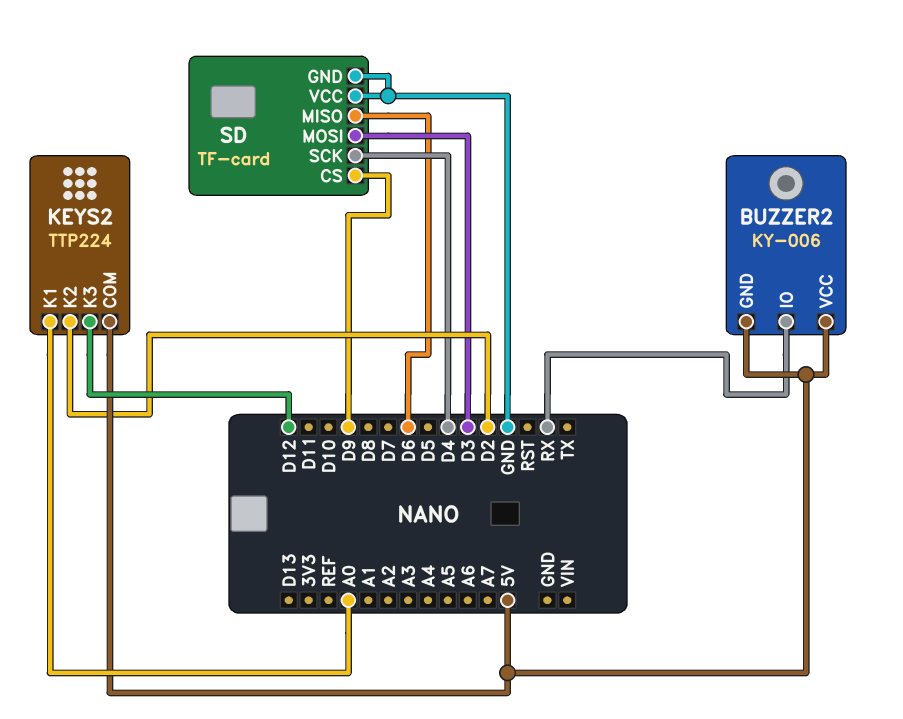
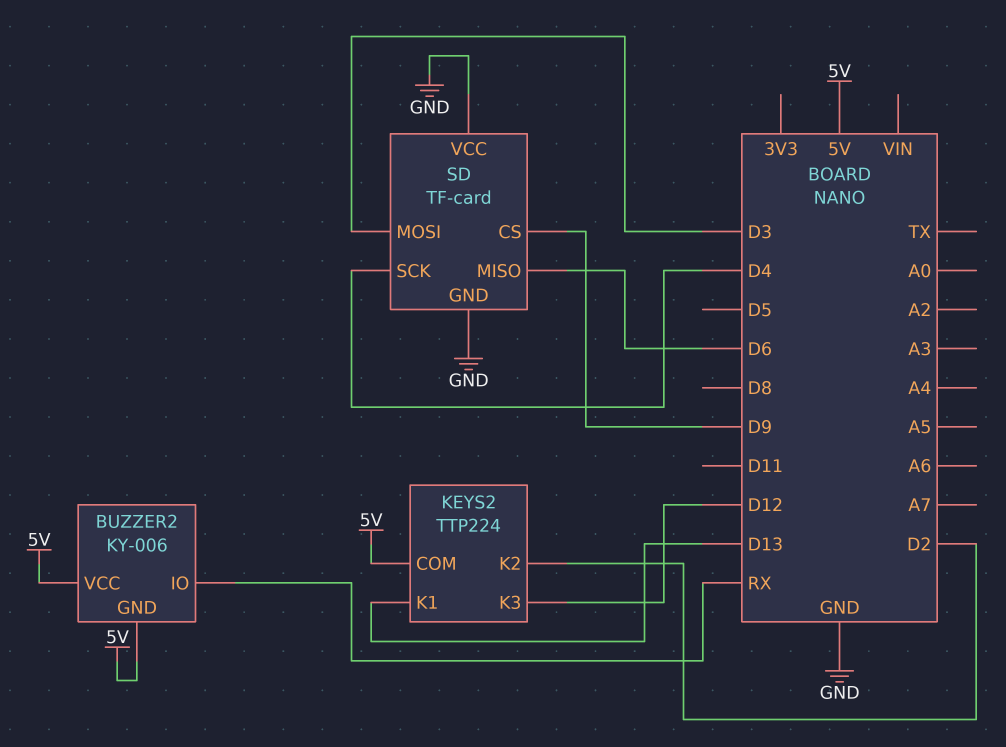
KEYS2 pin K1: A0 -> D13

